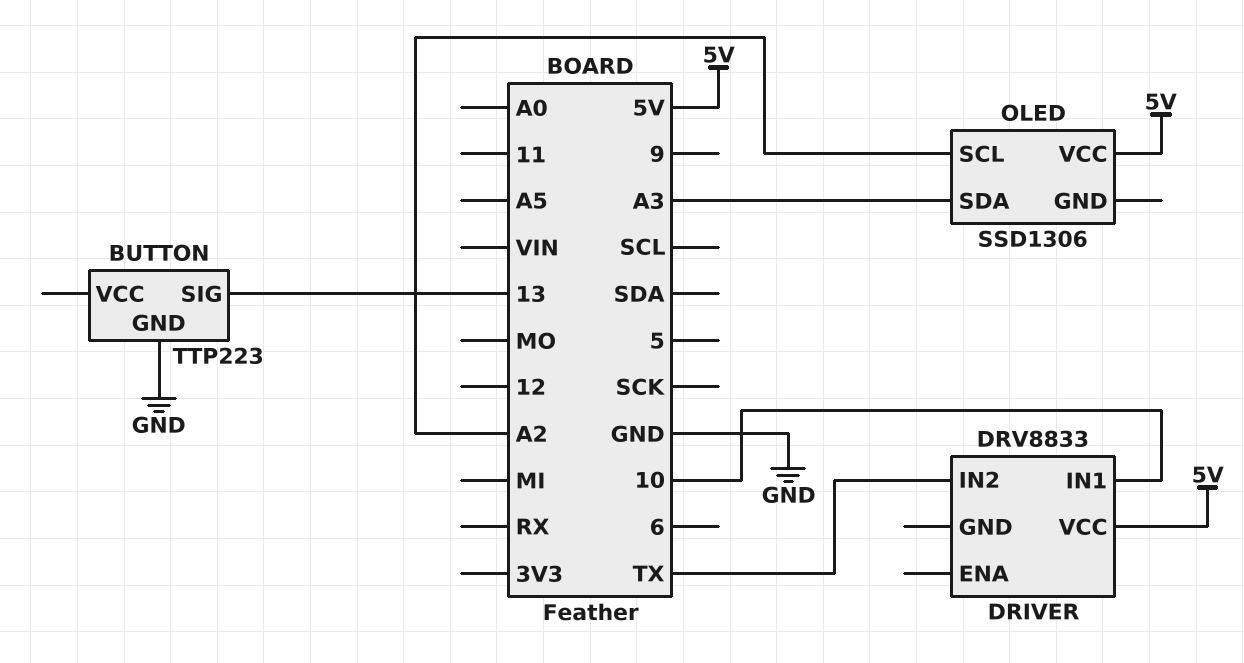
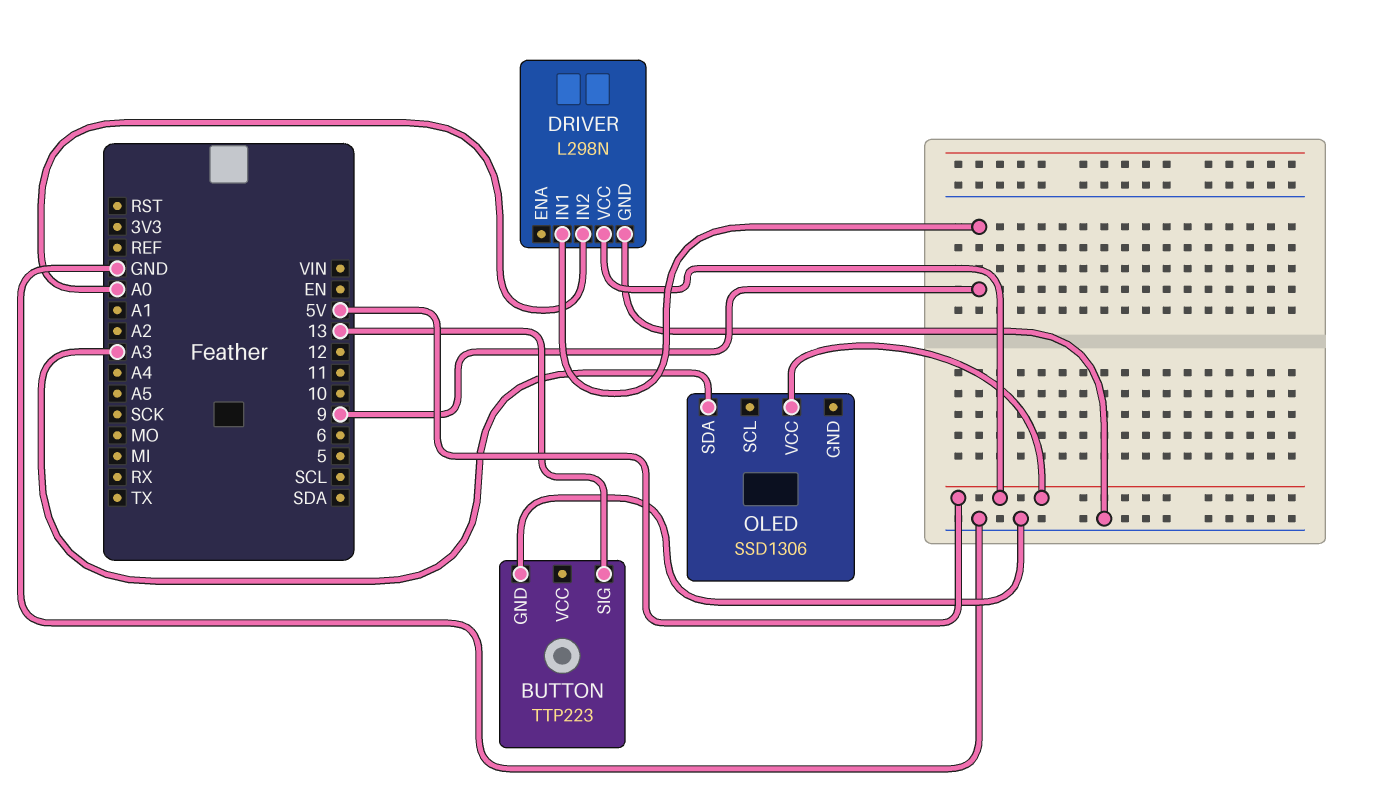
DRIVER: DRV8833 -> L298N
DRIVER pin GND: none -> GND
DRIVER pin IN1: 10 -> 9
DRIVER pin IN2: TX -> A0
OLED pin SCL: A2 -> none

